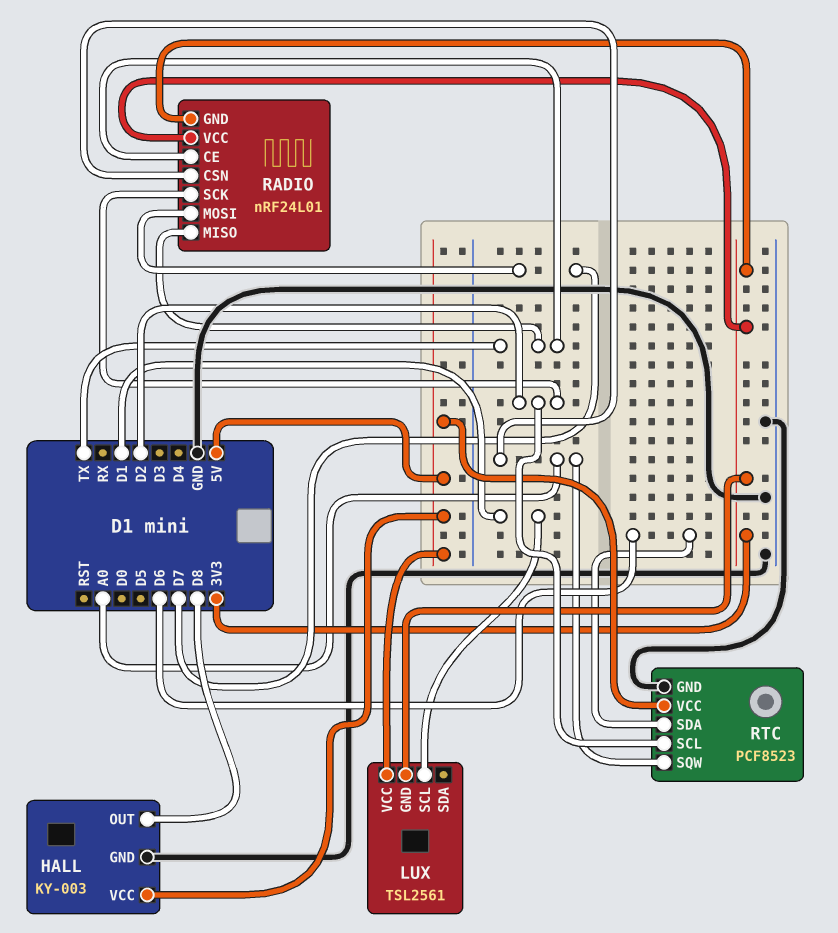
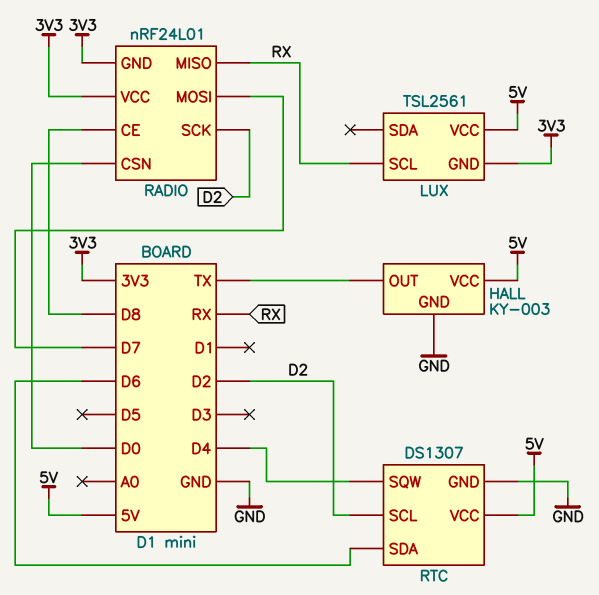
HALL pin OUT: D8 -> TX
LUX pin SCL: D1 -> RX
RADIO pin CE: TX -> D8
RADIO pin CSN: A0 -> D0
RADIO pin MISO: TX -> RX
RTC: PCF8523 -> DS1307
RTC pin SQW: A0 -> D4

